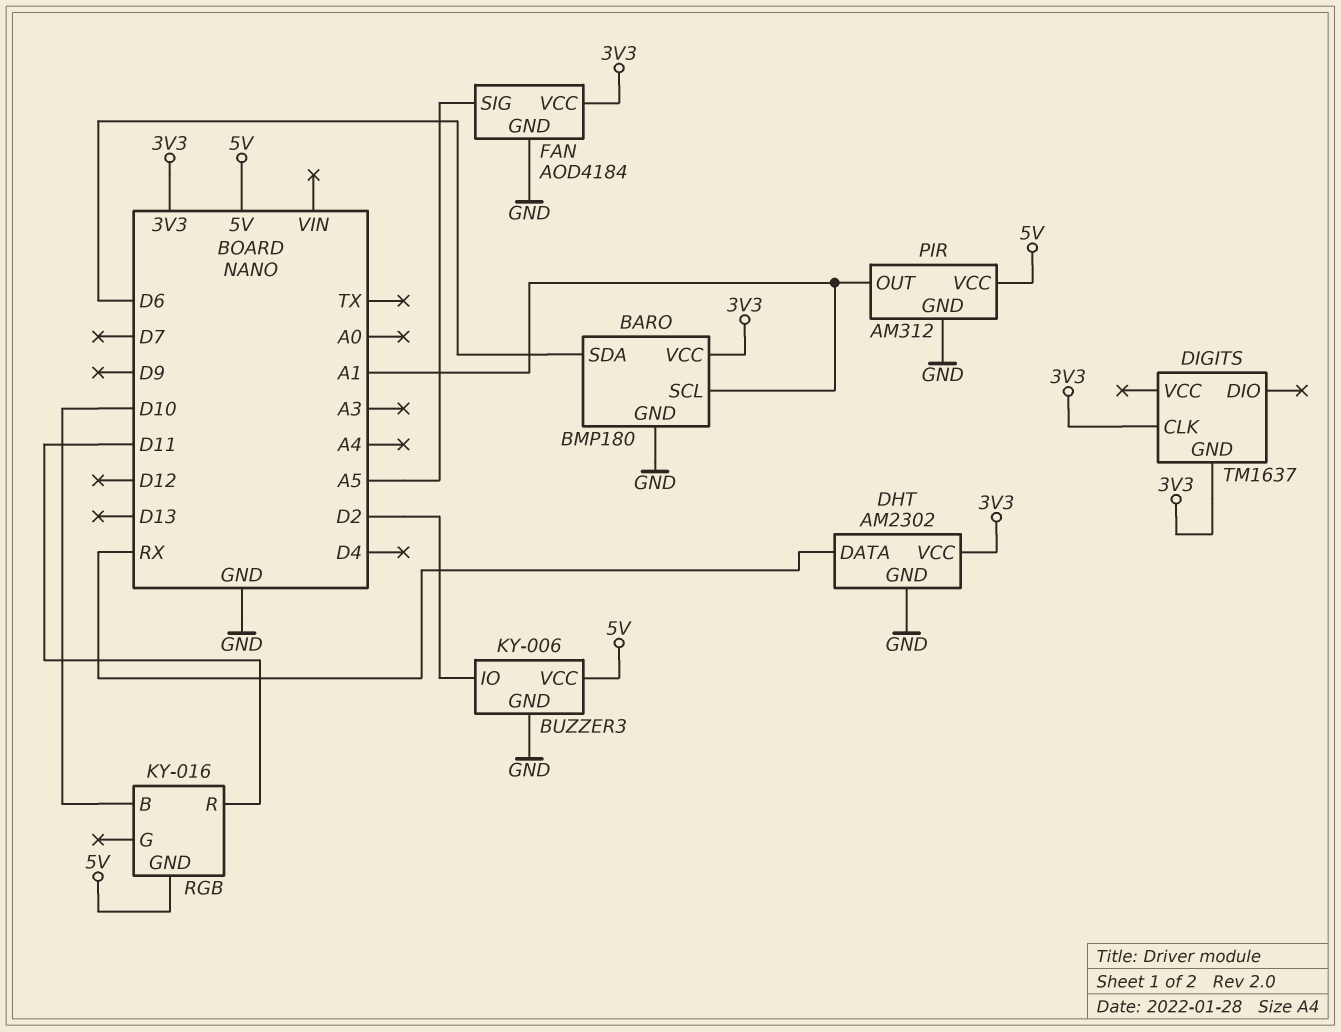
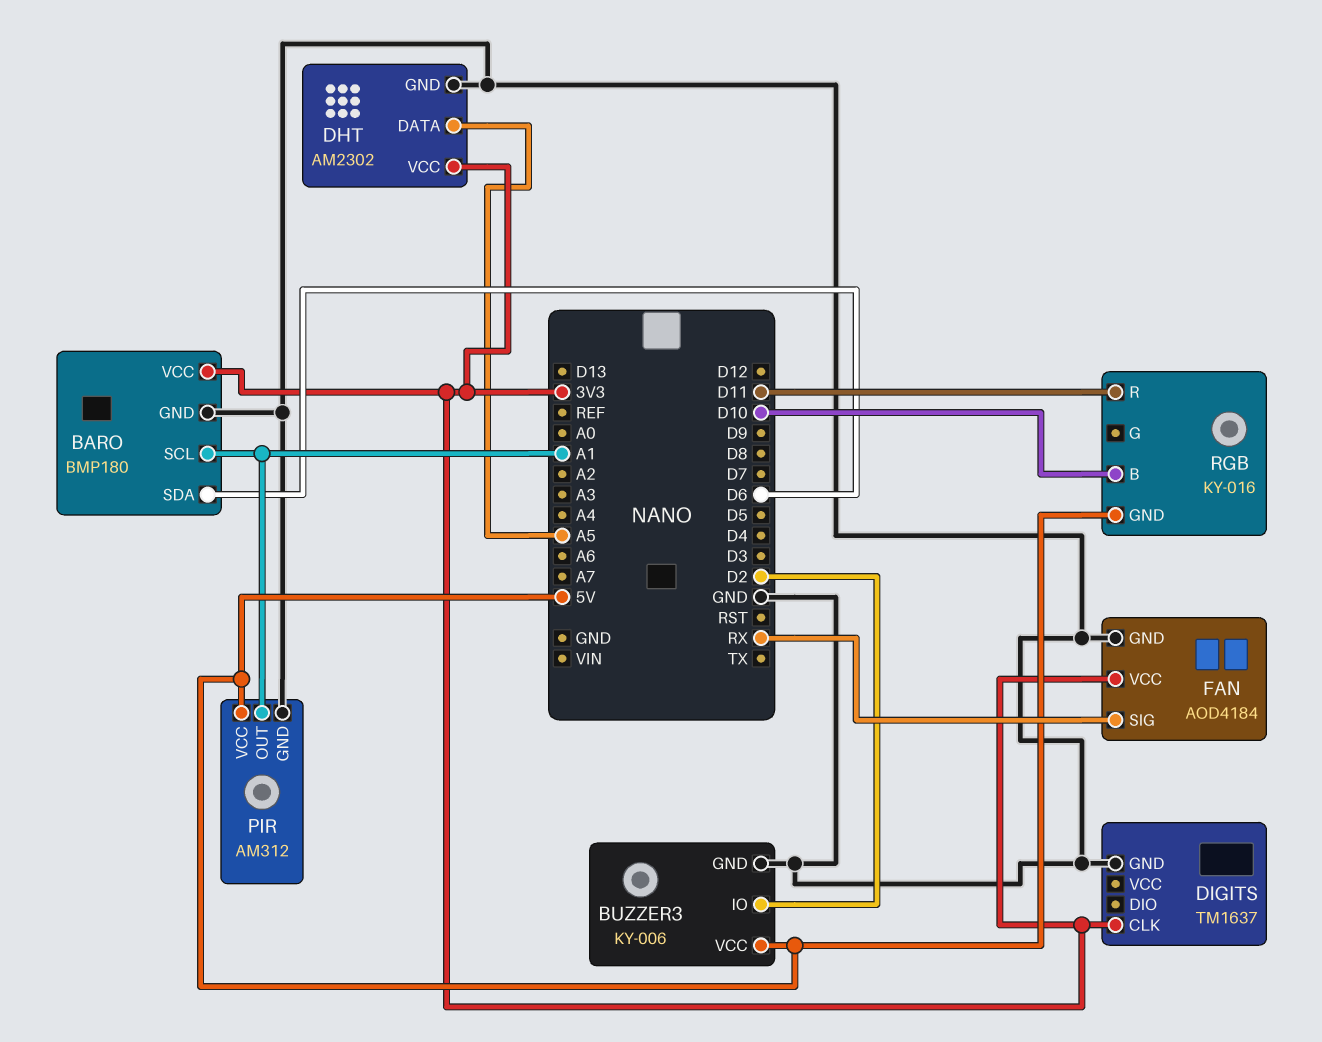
DHT pin DATA: RX -> A5
DIGITS pin GND: 3V3 -> GND
FAN pin SIG: A5 -> RX

